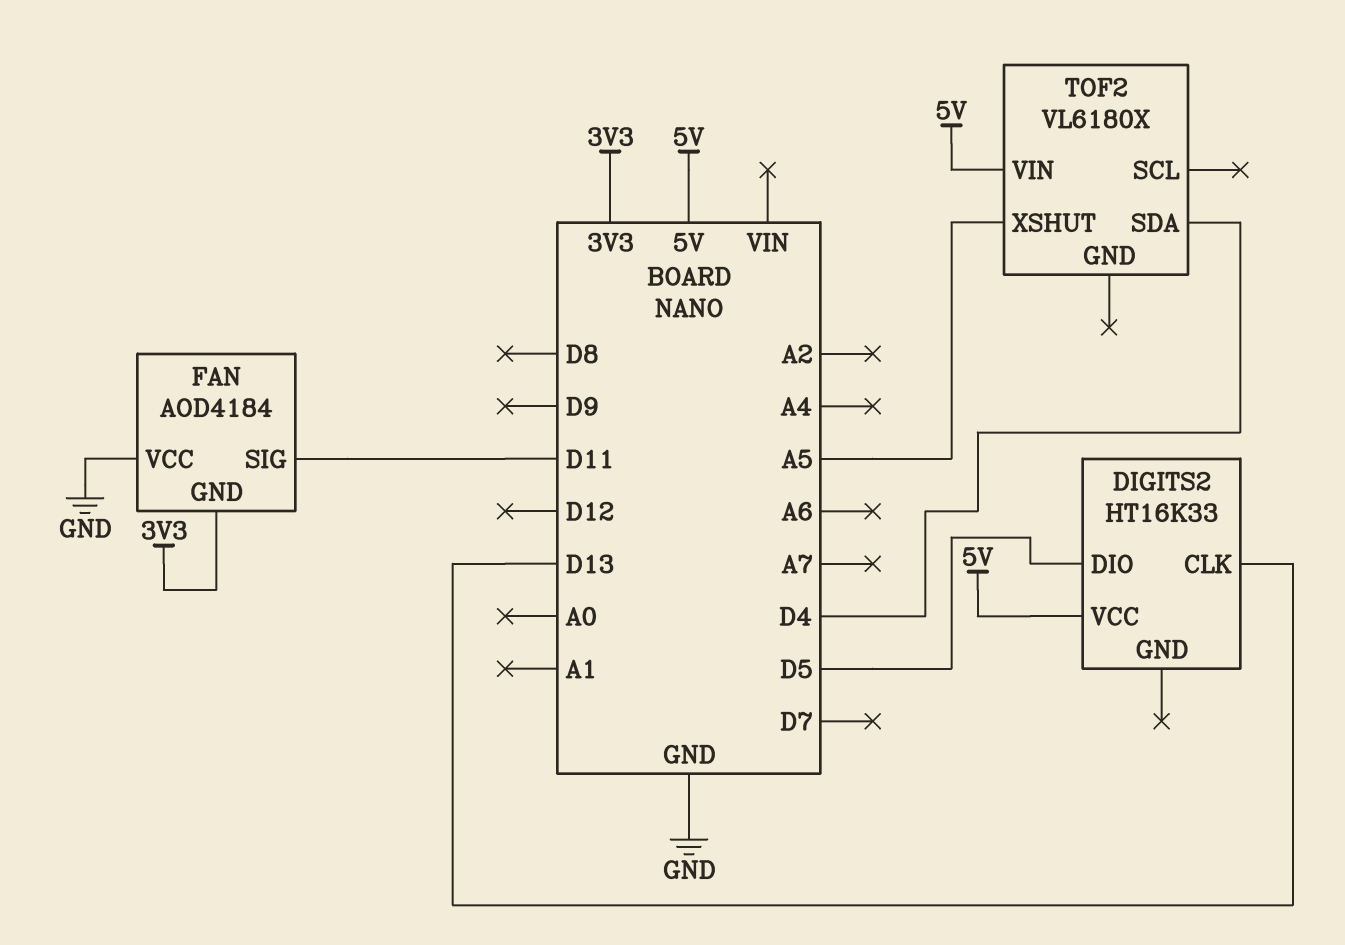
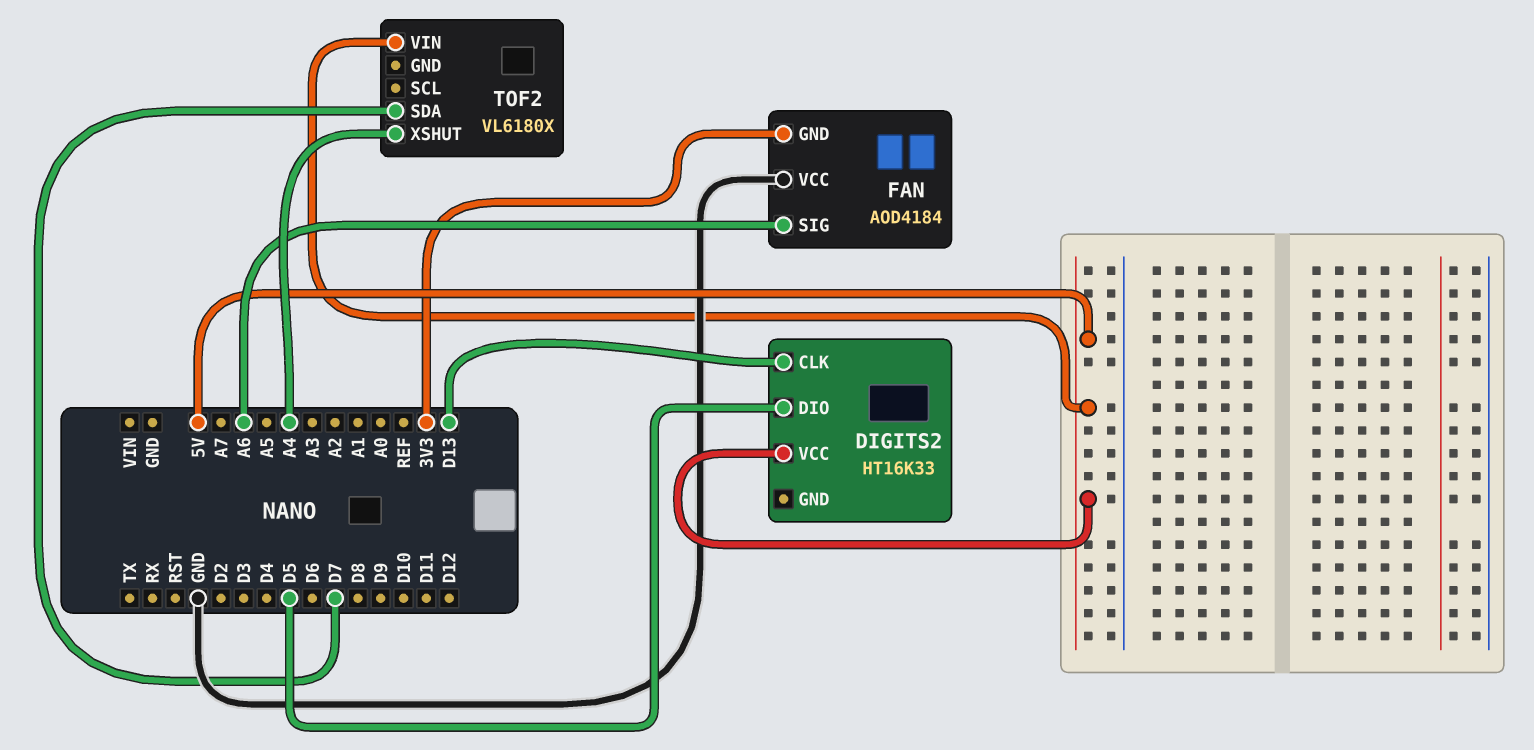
FAN pin SIG: D11 -> A6
TOF2 pin SDA: D4 -> D7
TOF2 pin XSHUT: A5 -> A4

